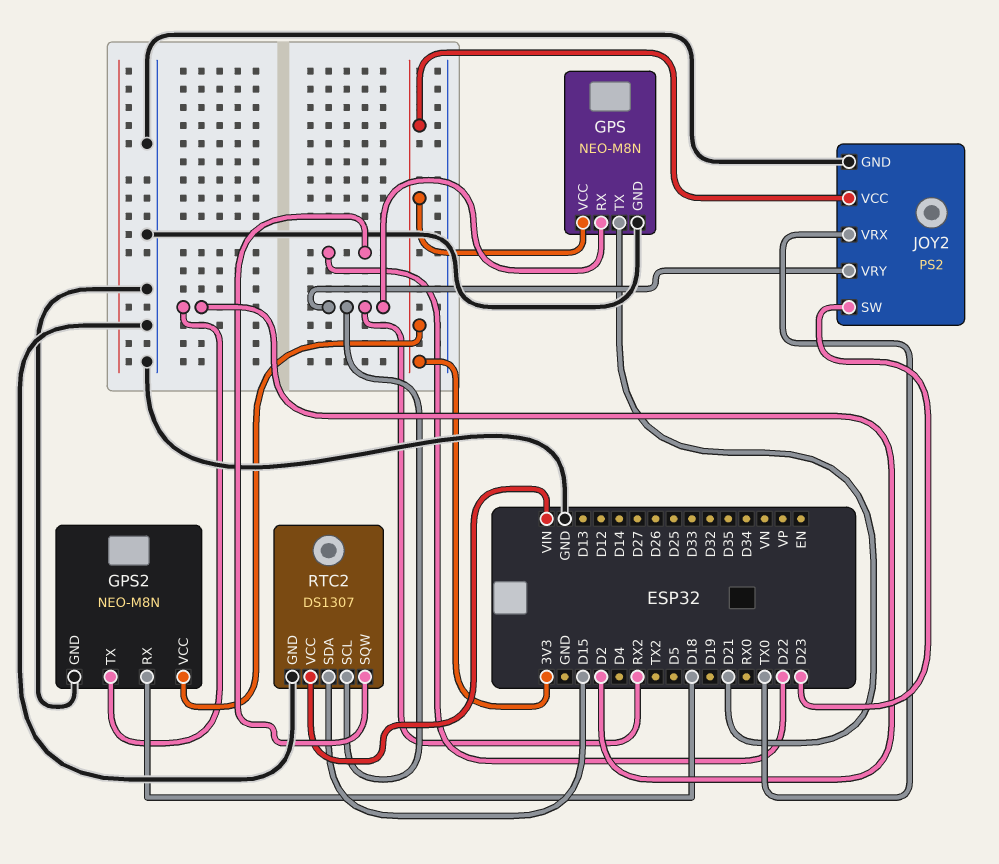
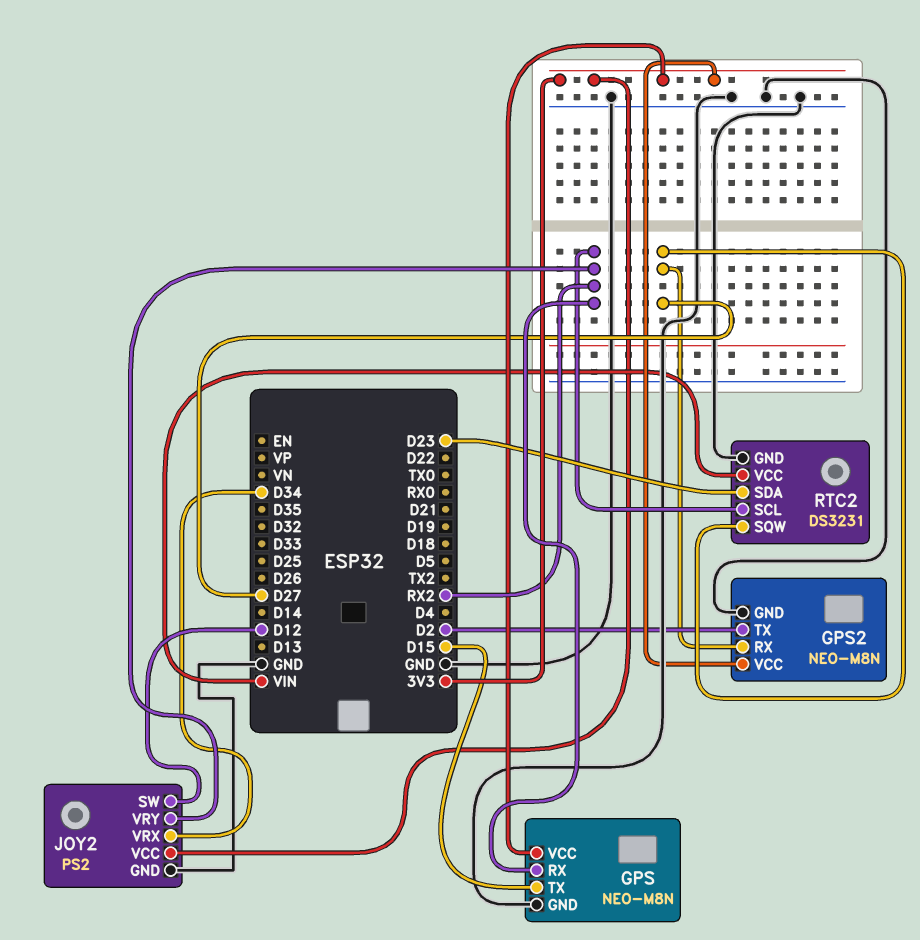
GPS pin TX: D21 -> D15
GPS2 pin RX: D18 -> D27
JOY2 pin SW: D23 -> D12
JOY2 pin VRX: TX0 -> D34
RTC2: DS1307 -> DS3231
RTC2 pin SDA: D15 -> D23
RTC2 pin SQW: D22 -> D27

